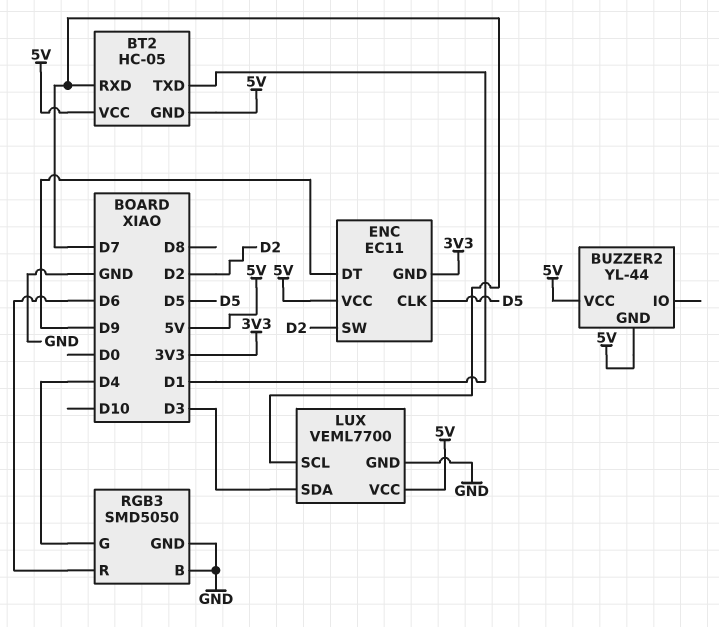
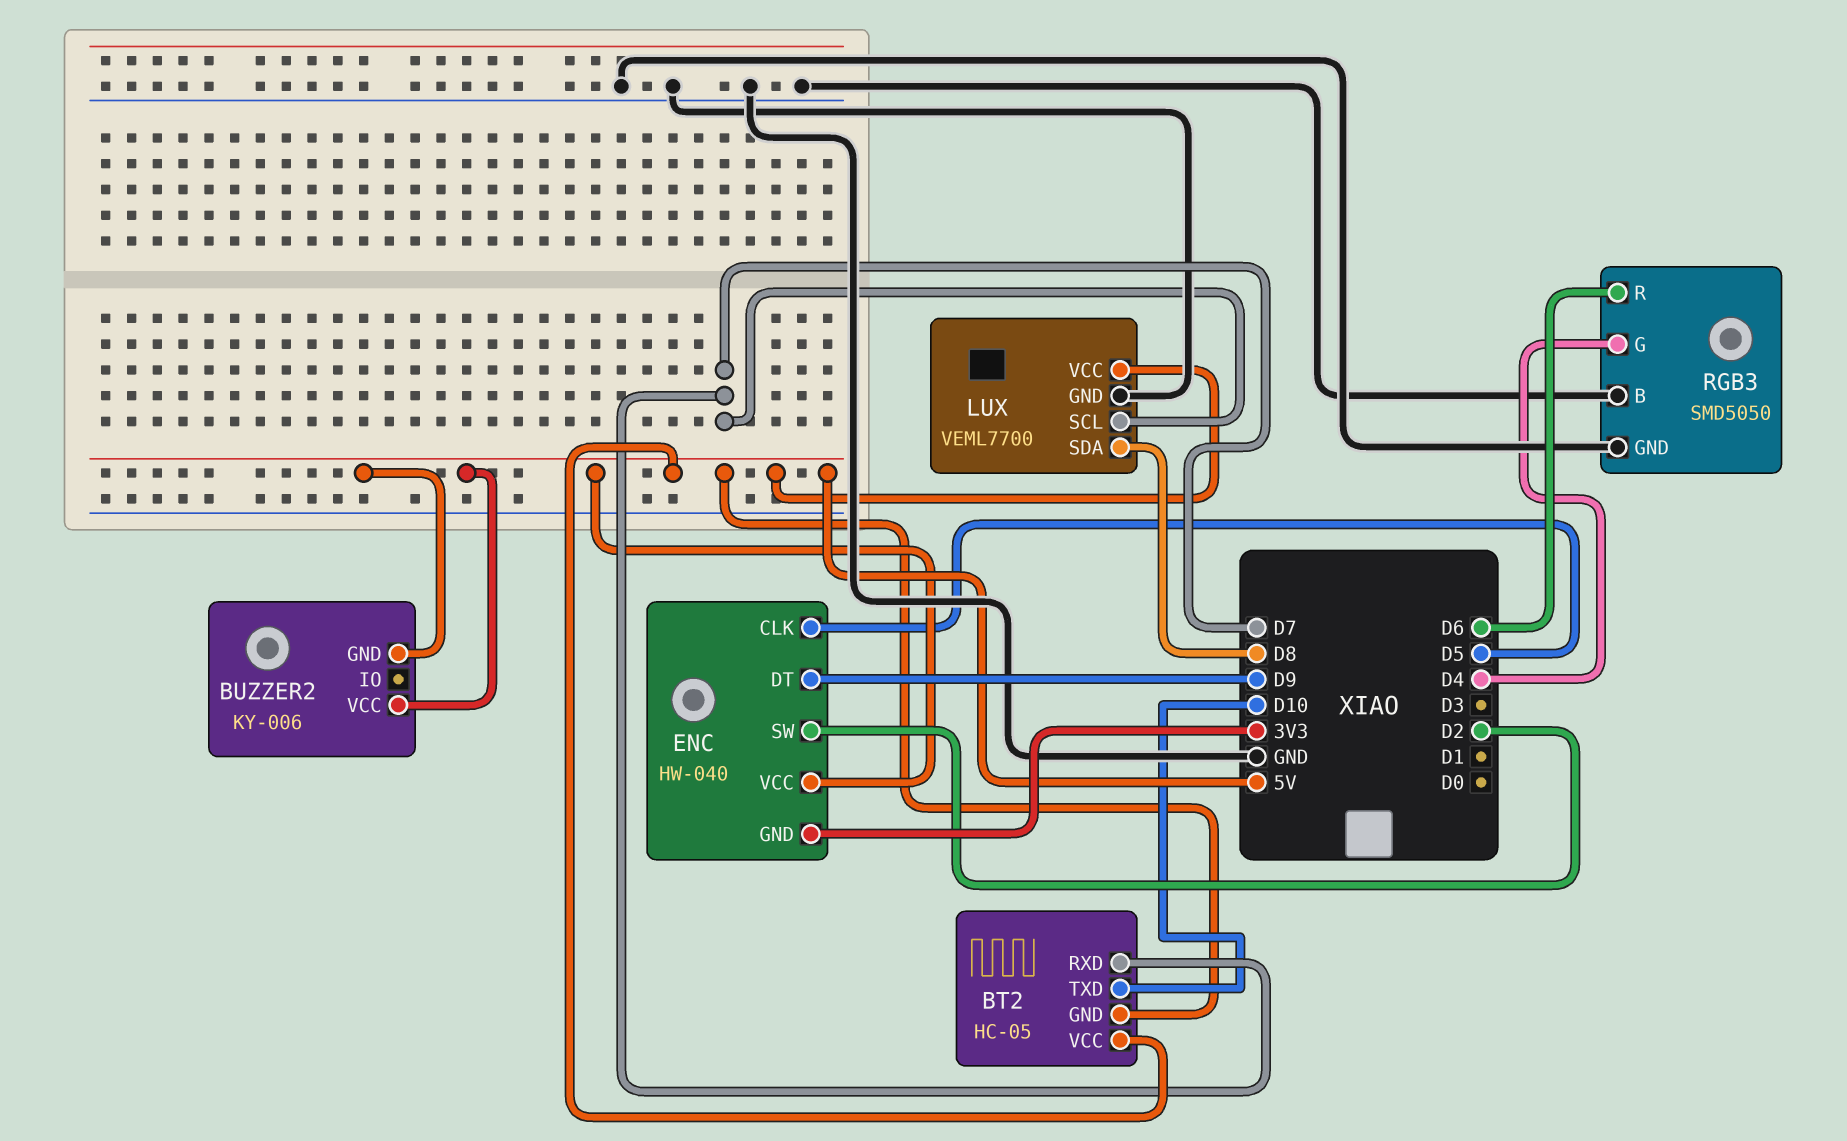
BT2 pin TXD: D1 -> D10
BUZZER2: YL-44 -> KY-006
ENC: EC11 -> HW-040
LUX pin SDA: D3 -> D8

